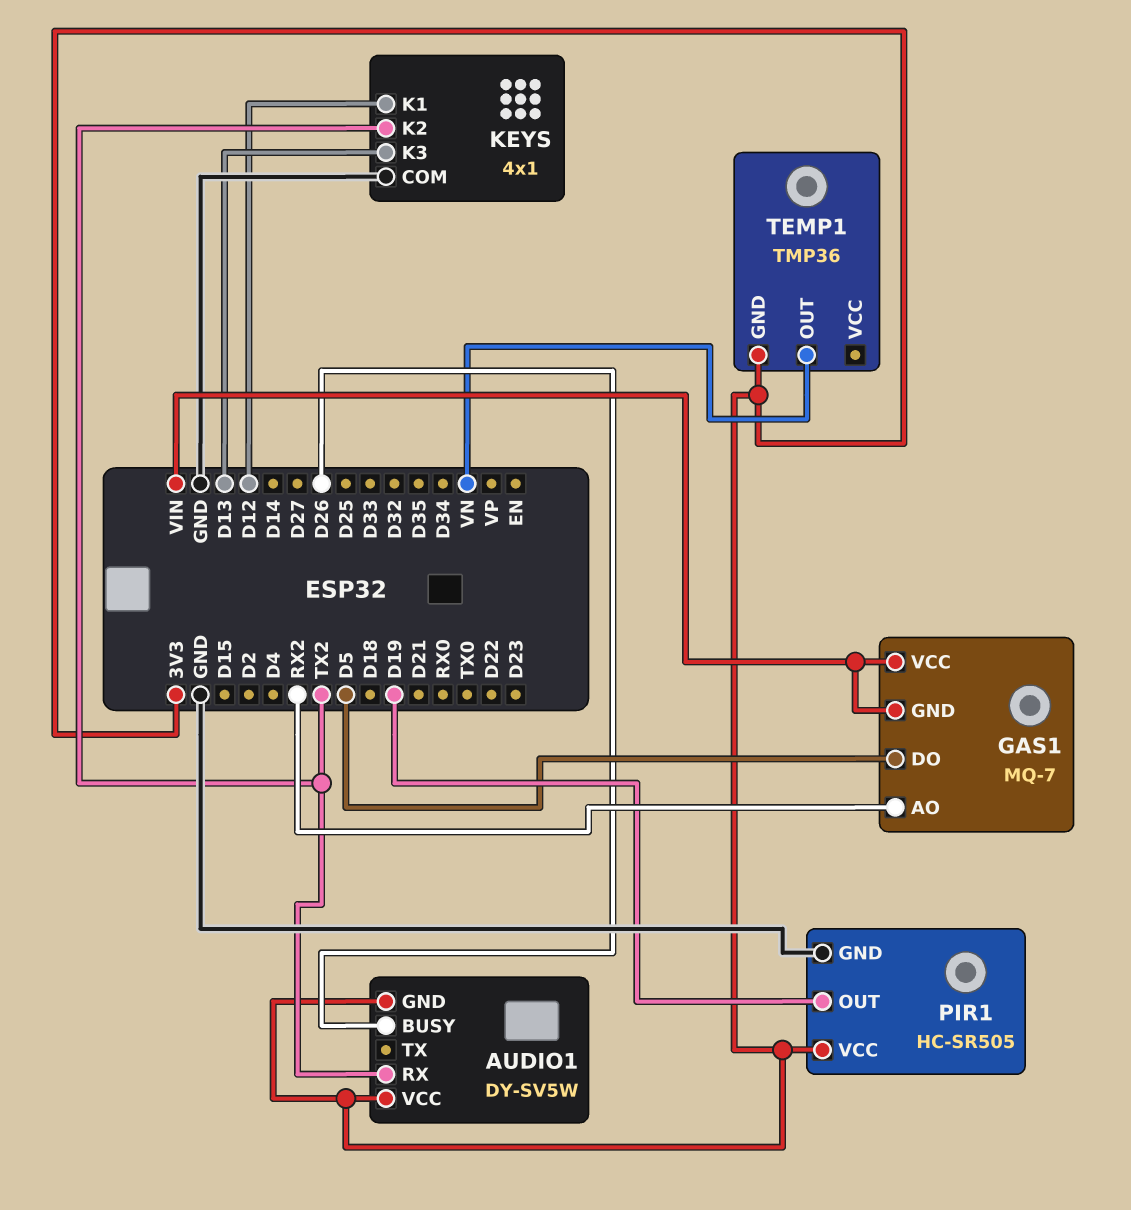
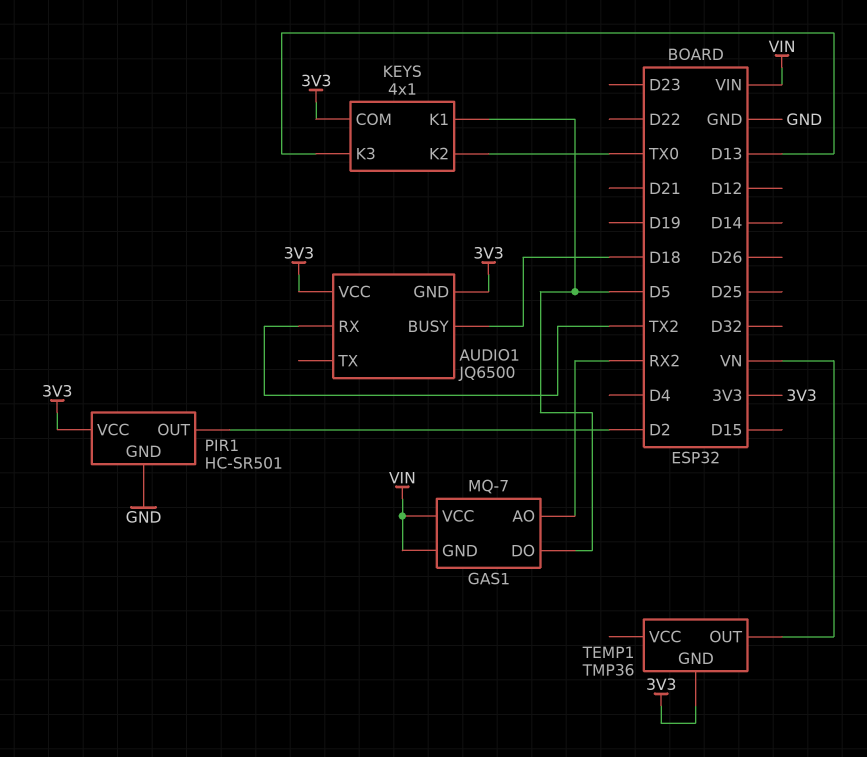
AUDIO1: DY-SV5W -> JQ6500
AUDIO1 pin BUSY: D26 -> D18
KEYS pin COM: GND -> 3V3
KEYS pin K1: D12 -> D5
KEYS pin K2: TX2 -> TX0
PIR1: HC-SR505 -> HC-SR501
PIR1 pin OUT: D19 -> D2

